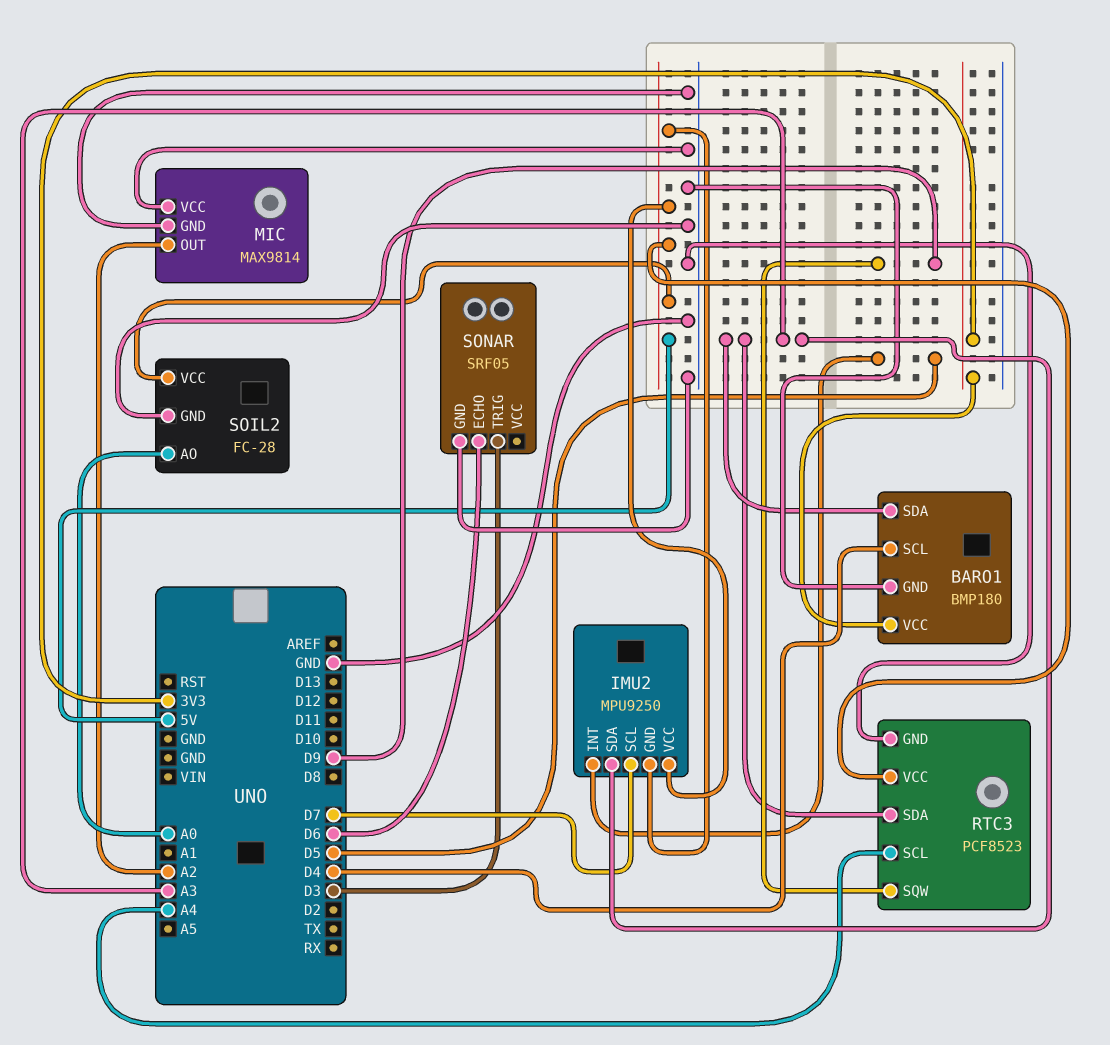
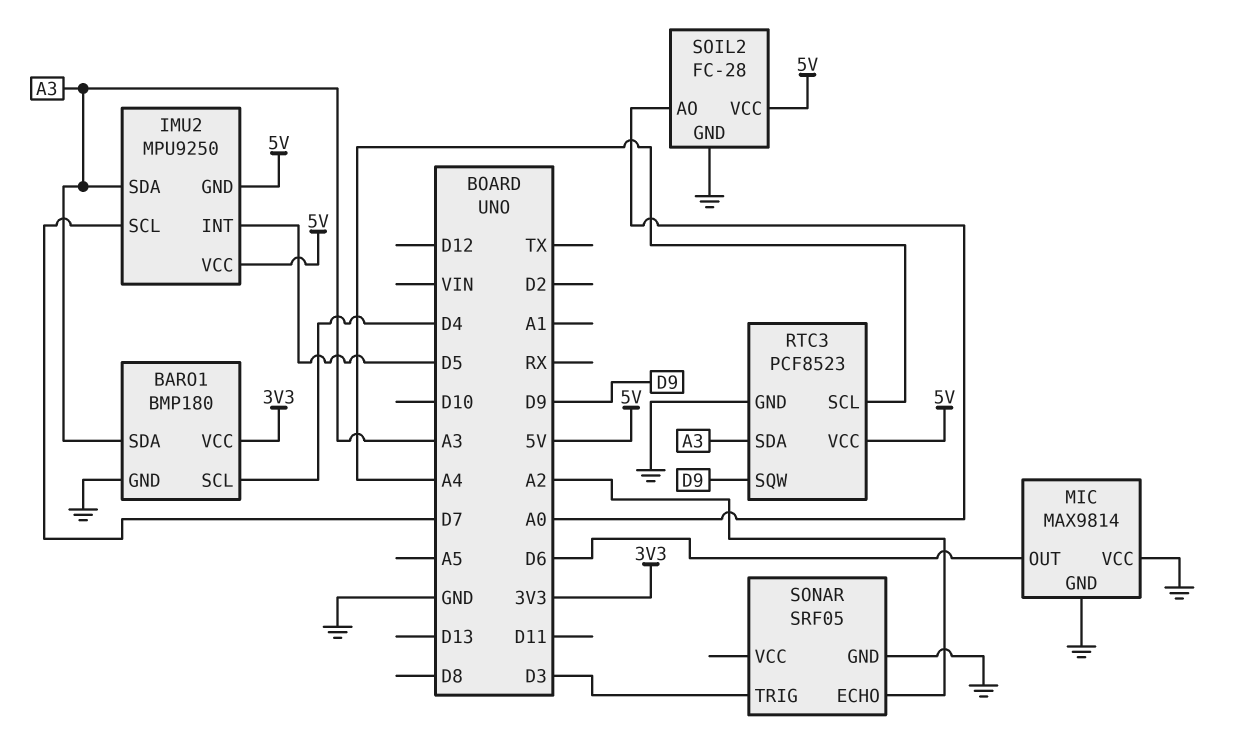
MIC pin OUT: A2 -> D6
SONAR pin ECHO: D6 -> A2

